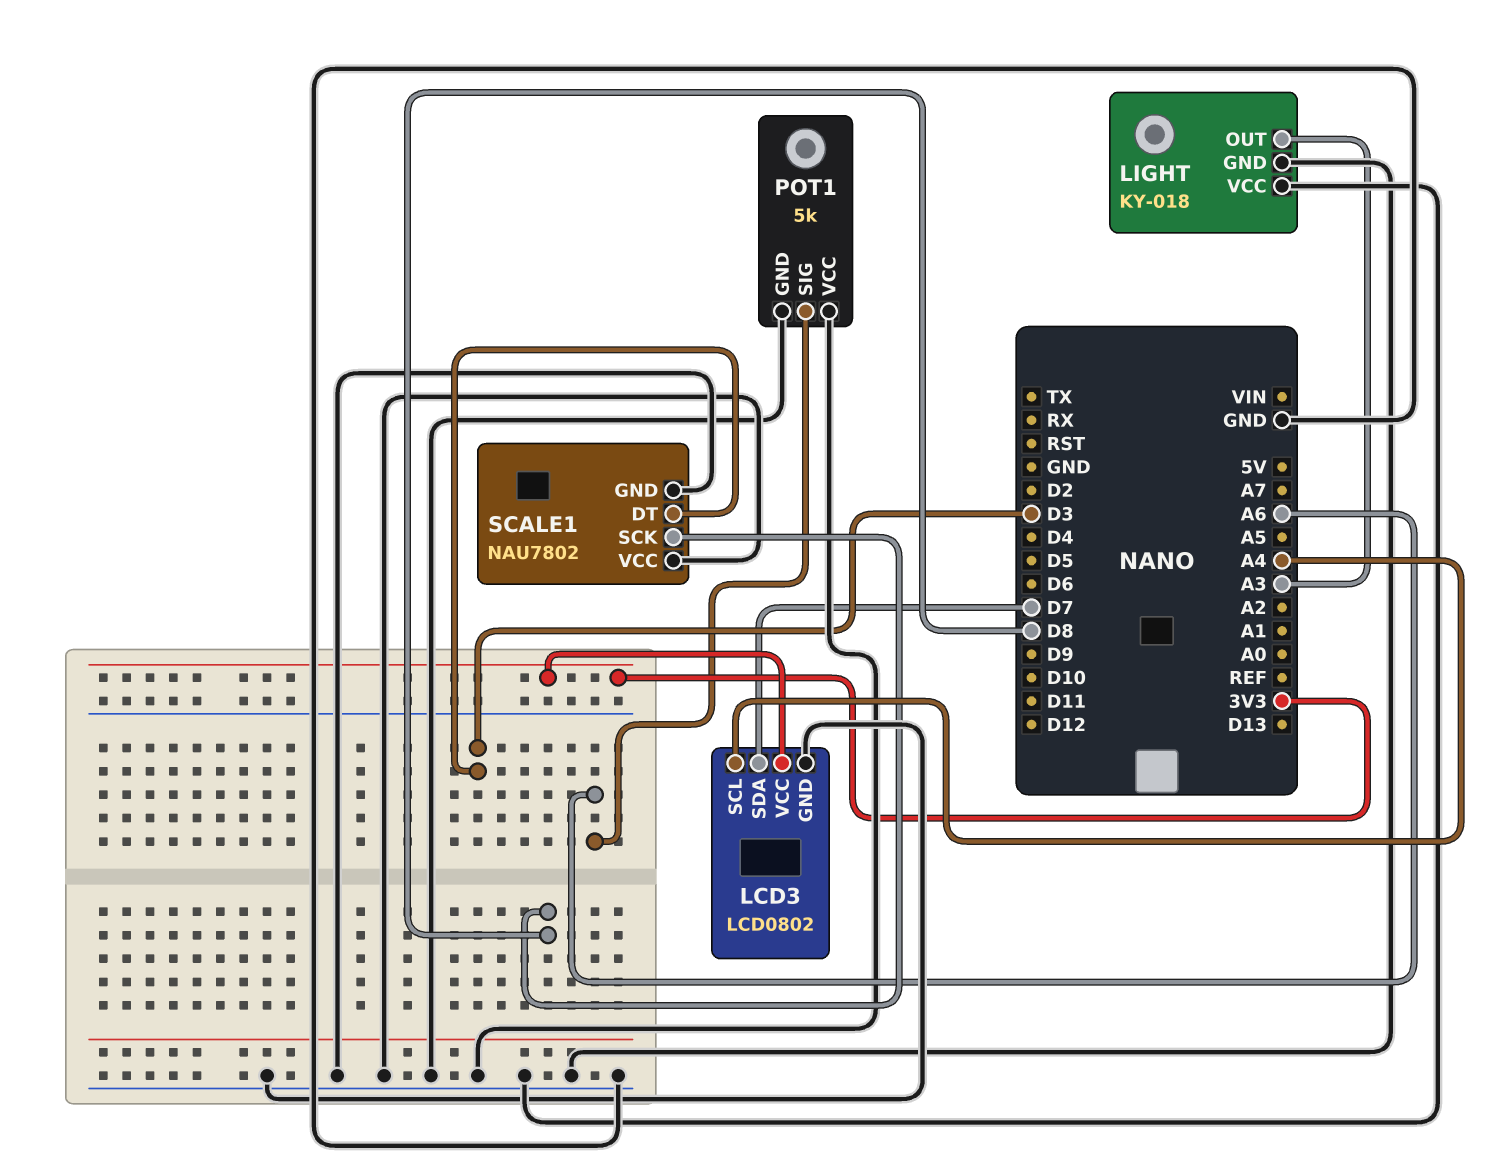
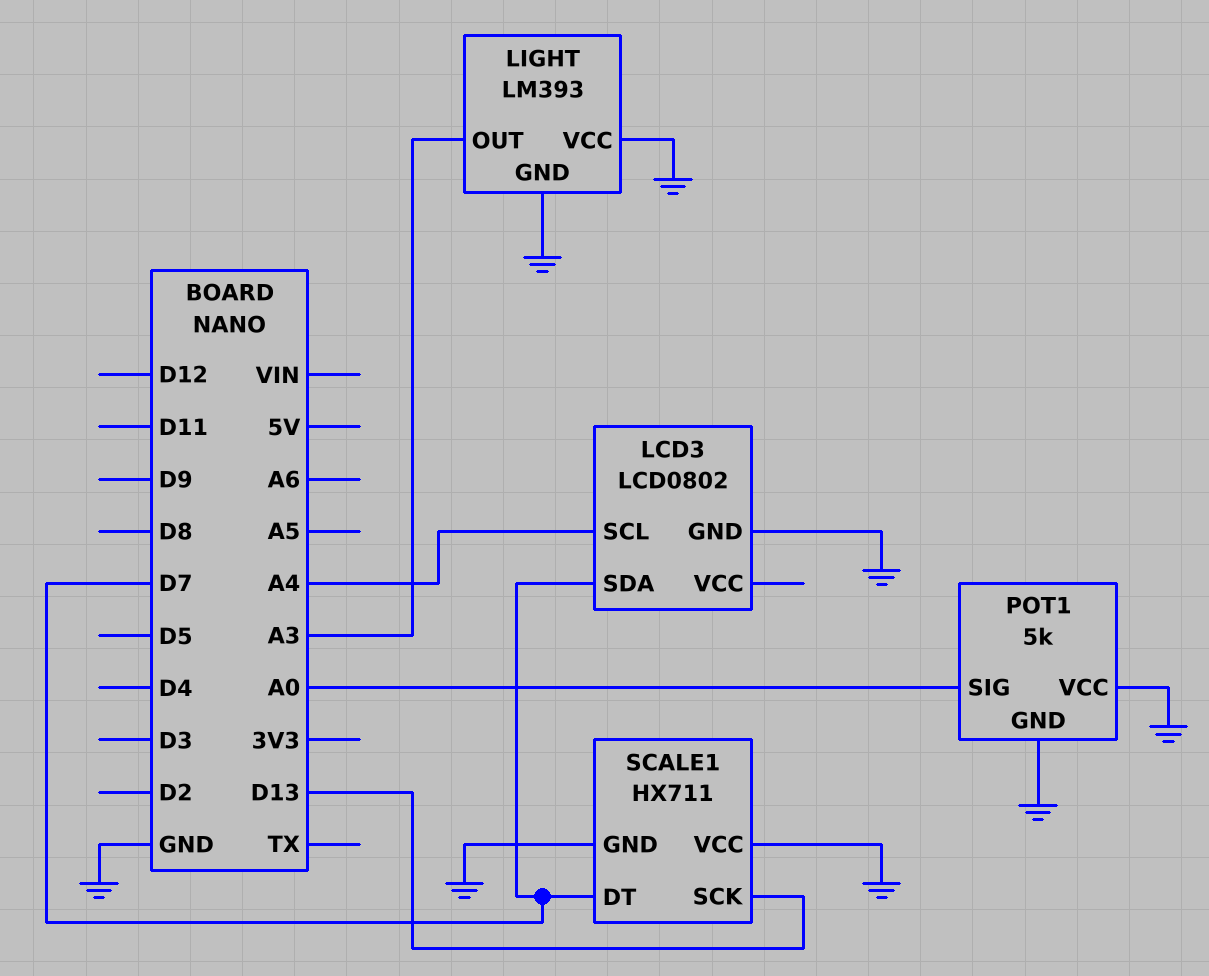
LCD3 pin VCC: 3V3 -> none
LIGHT: KY-018 -> LM393
POT1 pin SIG: A6 -> A0
SCALE1: NAU7802 -> HX711
SCALE1 pin DT: D3 -> D7
SCALE1 pin SCK: D8 -> D13

